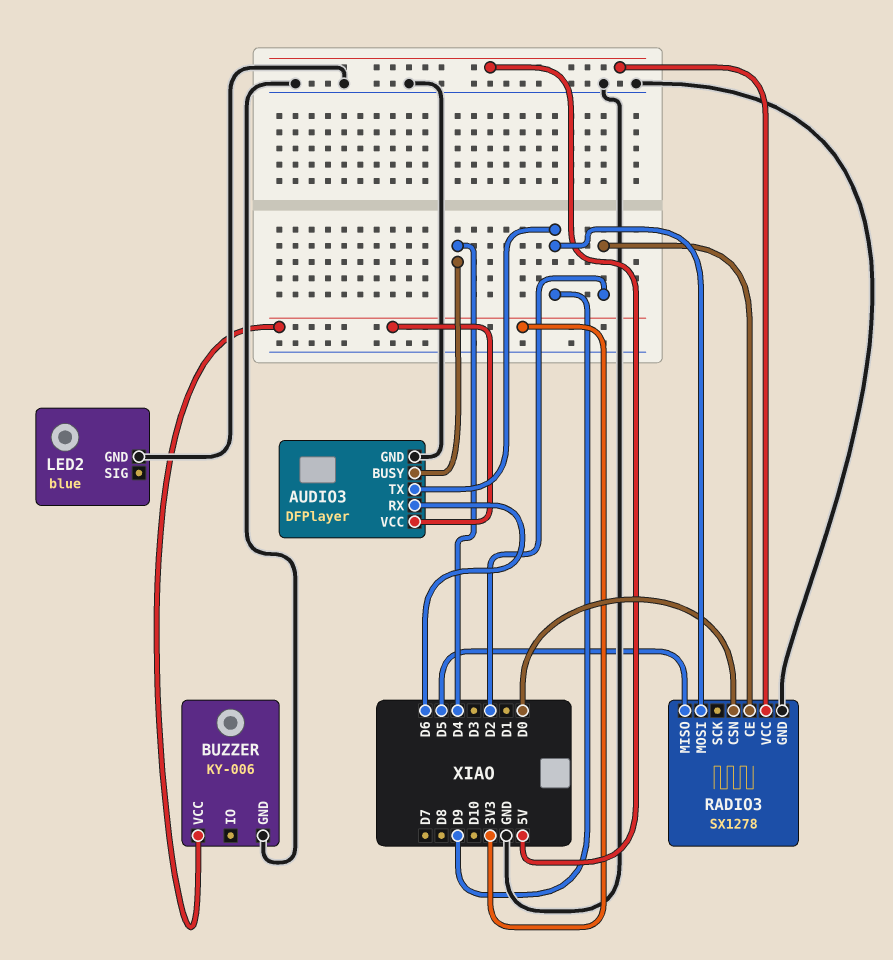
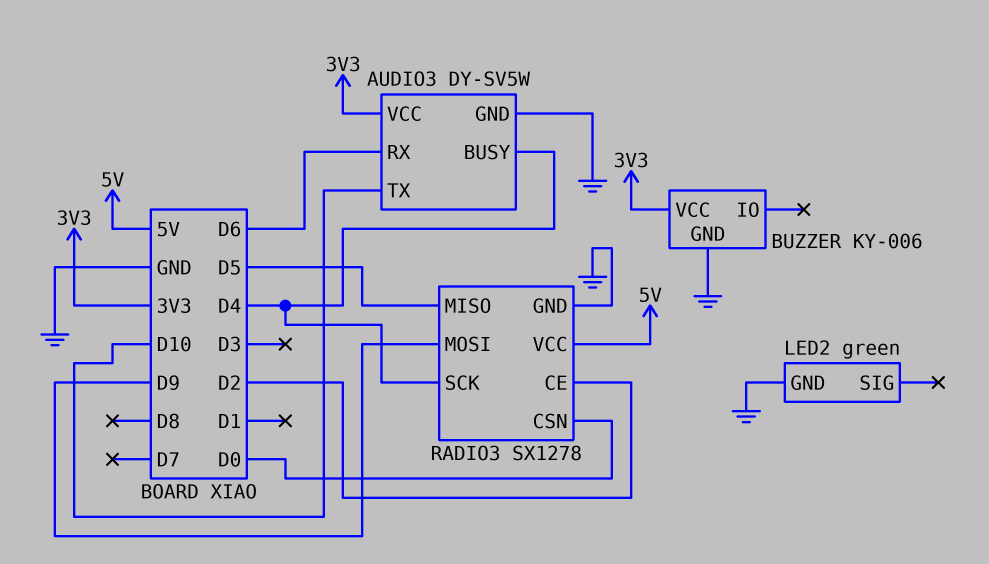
AUDIO3: DFPlayer -> DY-SV5W
AUDIO3 pin TX: D9 -> D10
LED2: blue -> green
RADIO3 pin SCK: none -> D4

